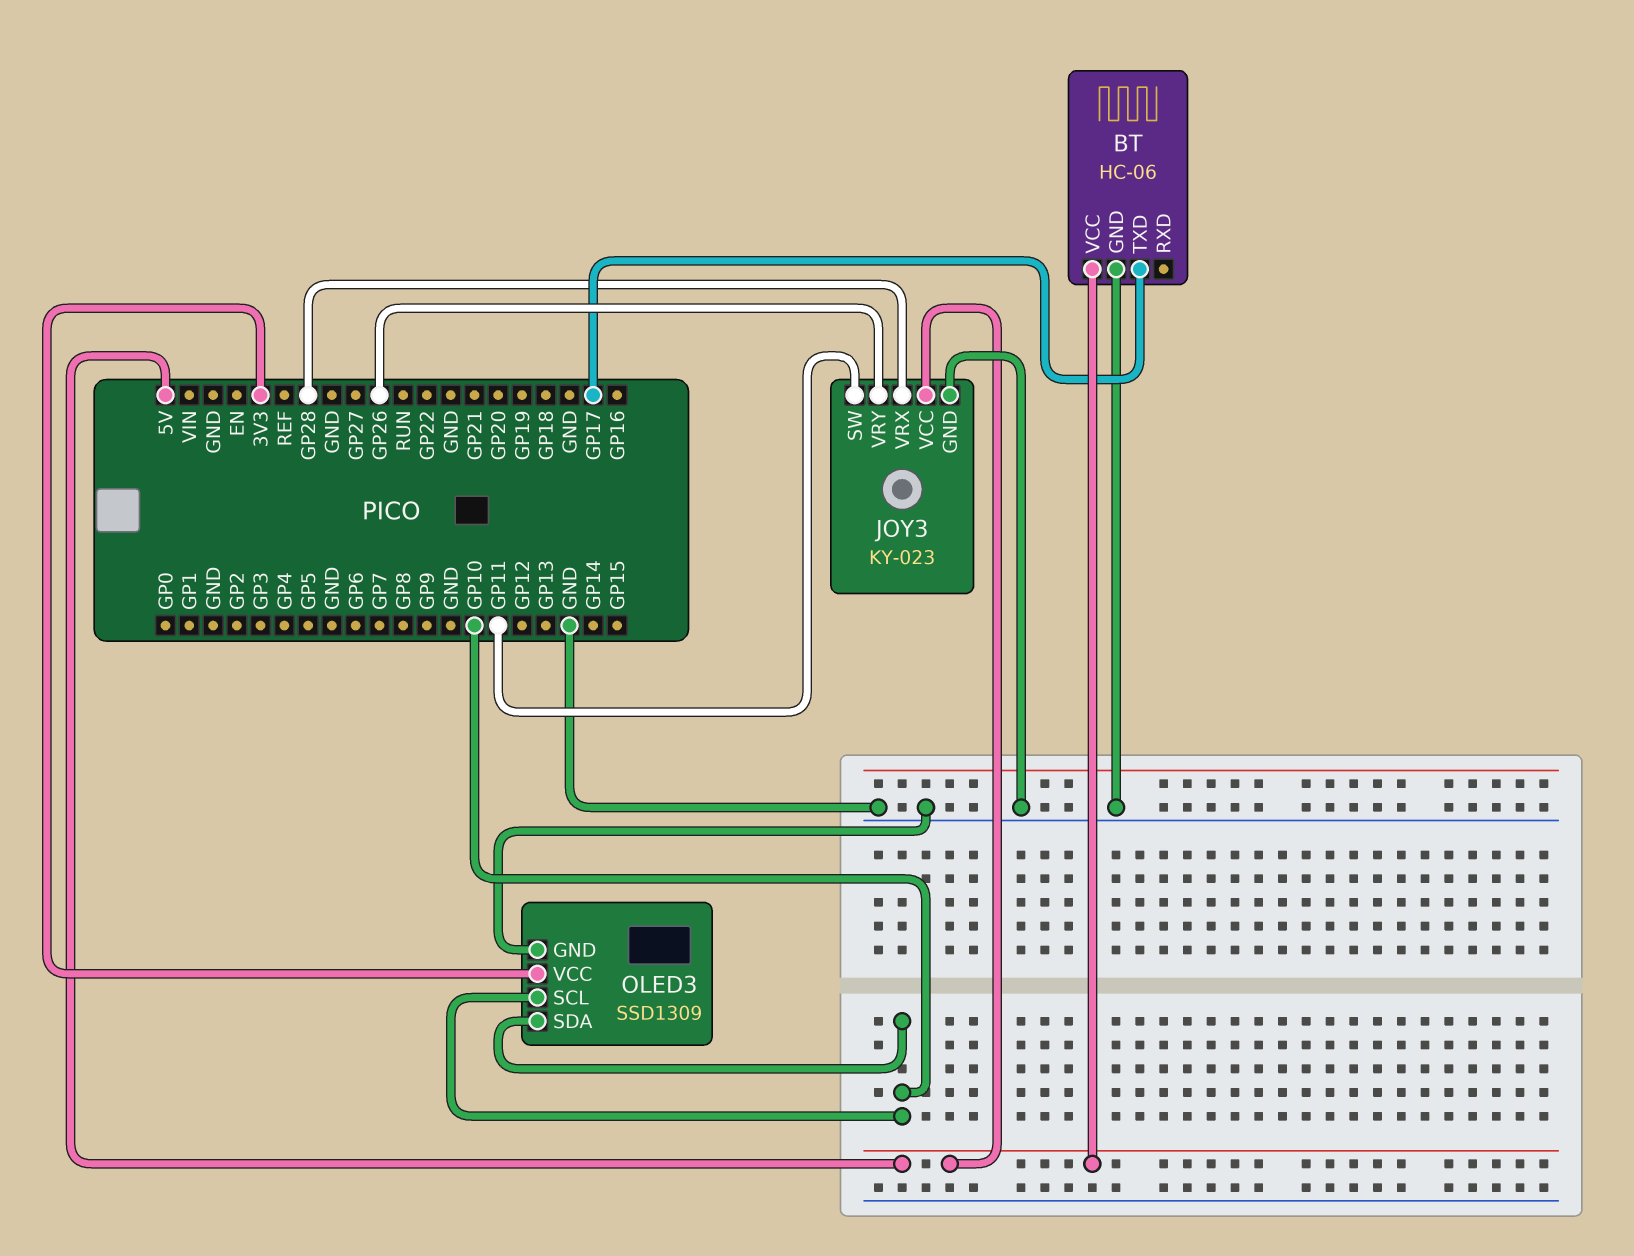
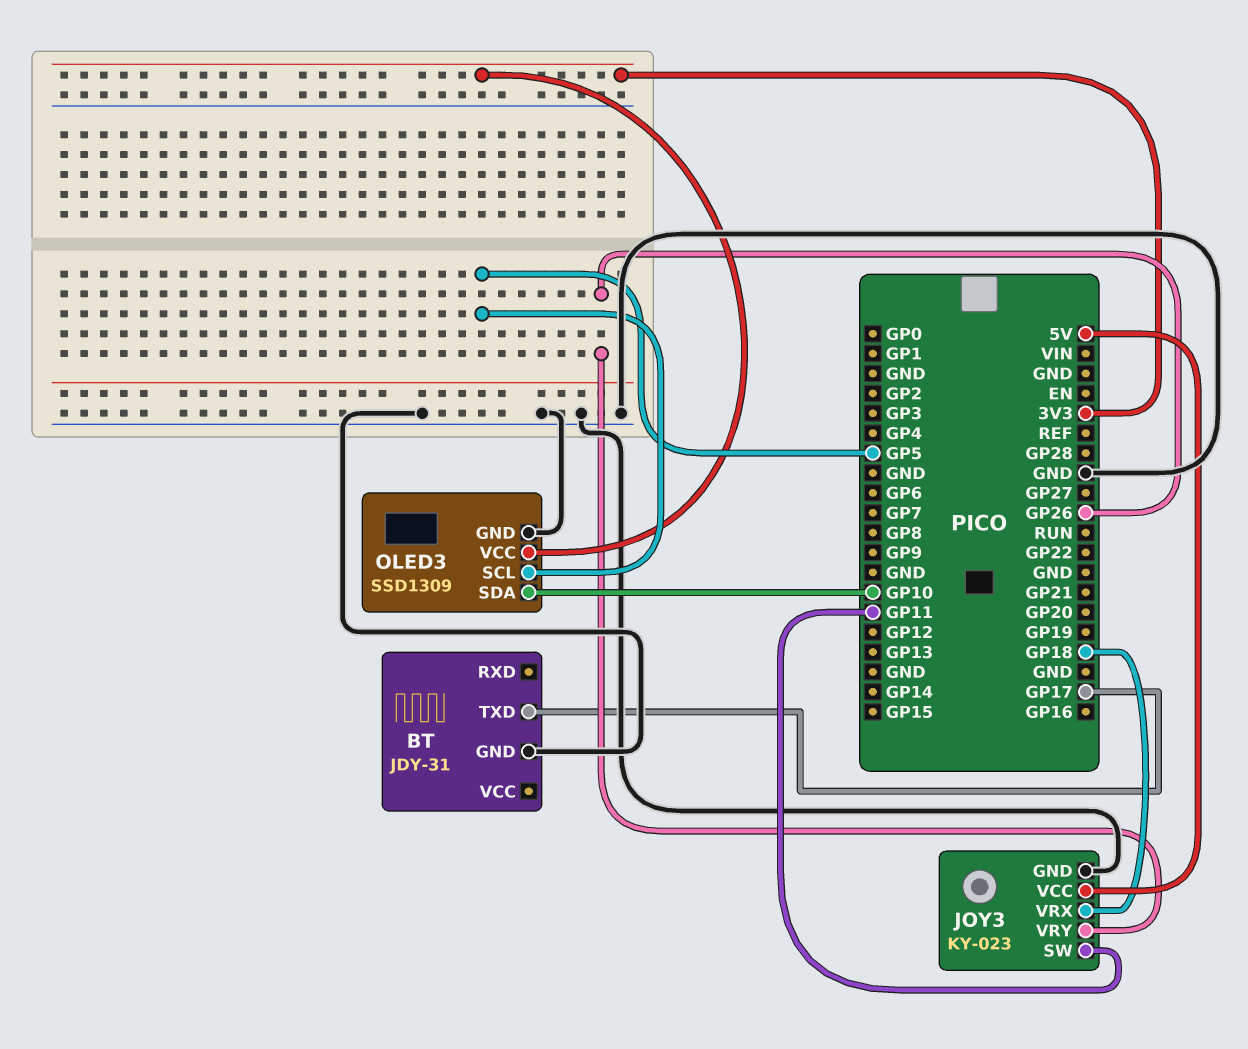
BT: HC-06 -> JDY-31
BT pin VCC: 5V -> none
JOY3 pin VRX: GP28 -> GP18
OLED3 pin SCL: GP10 -> GP5

